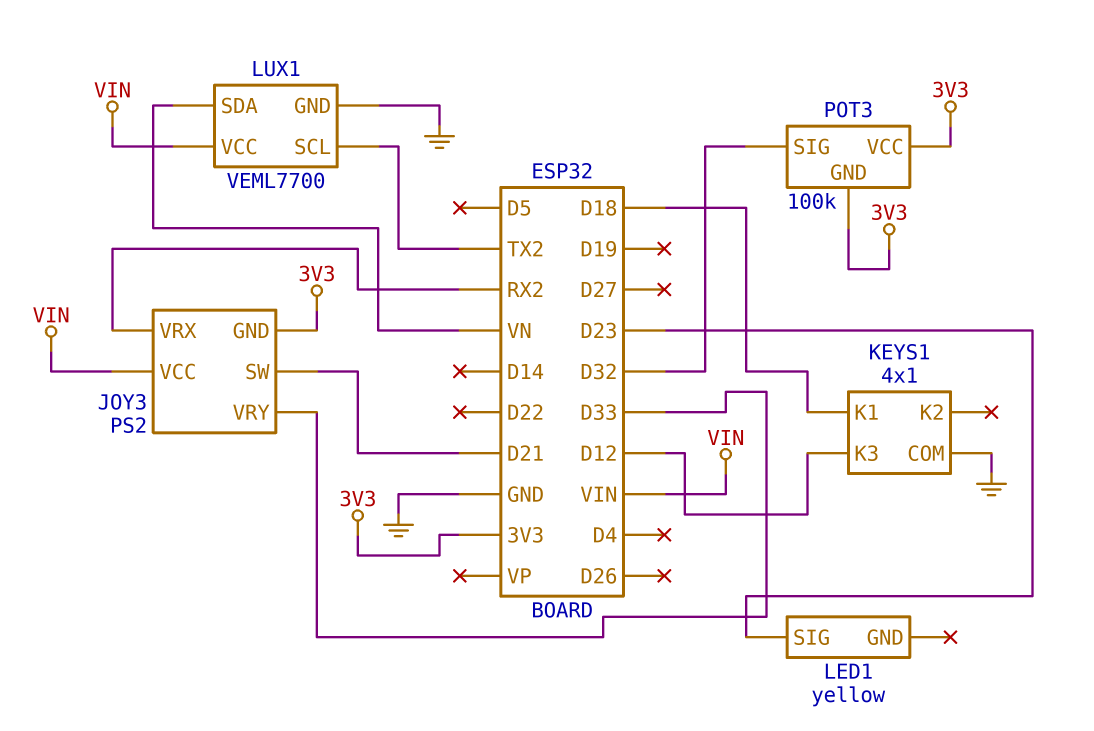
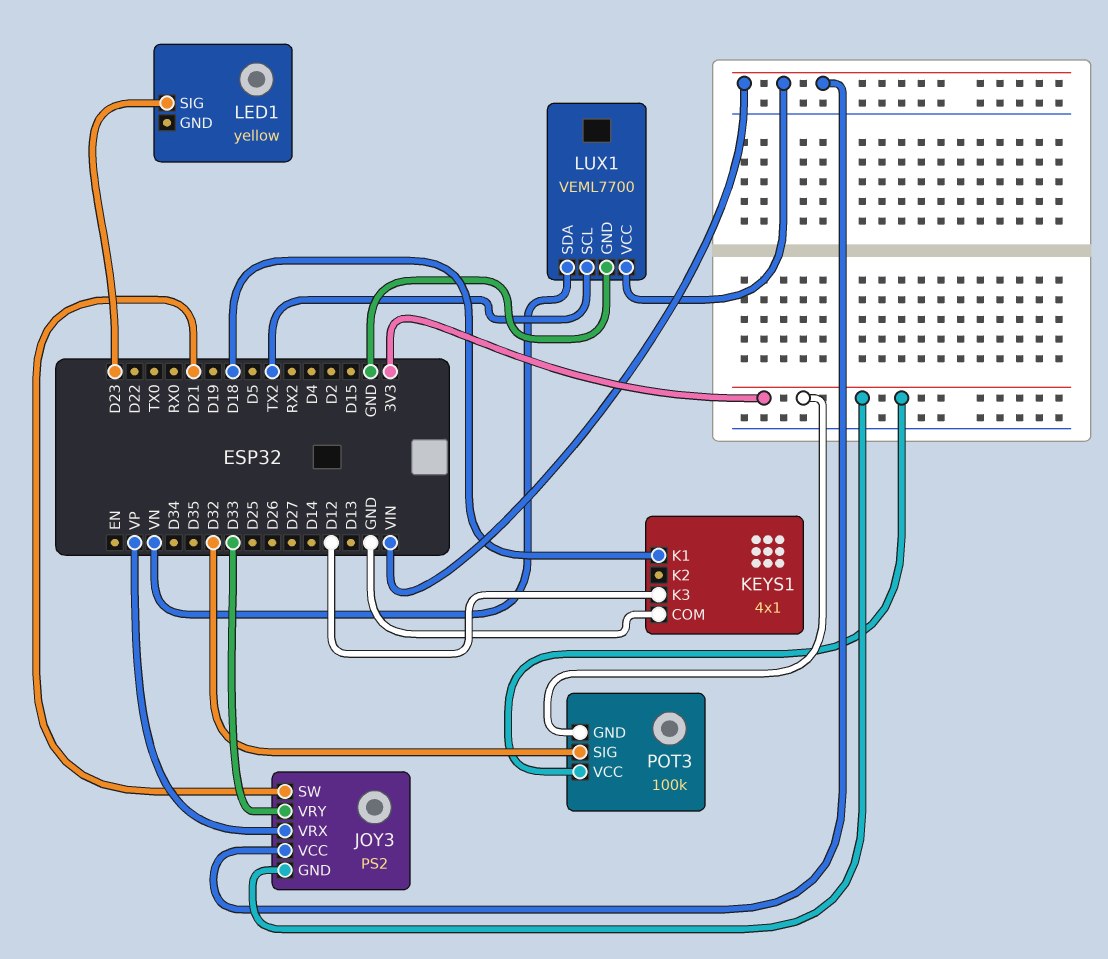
JOY3 pin VRX: RX2 -> VP

